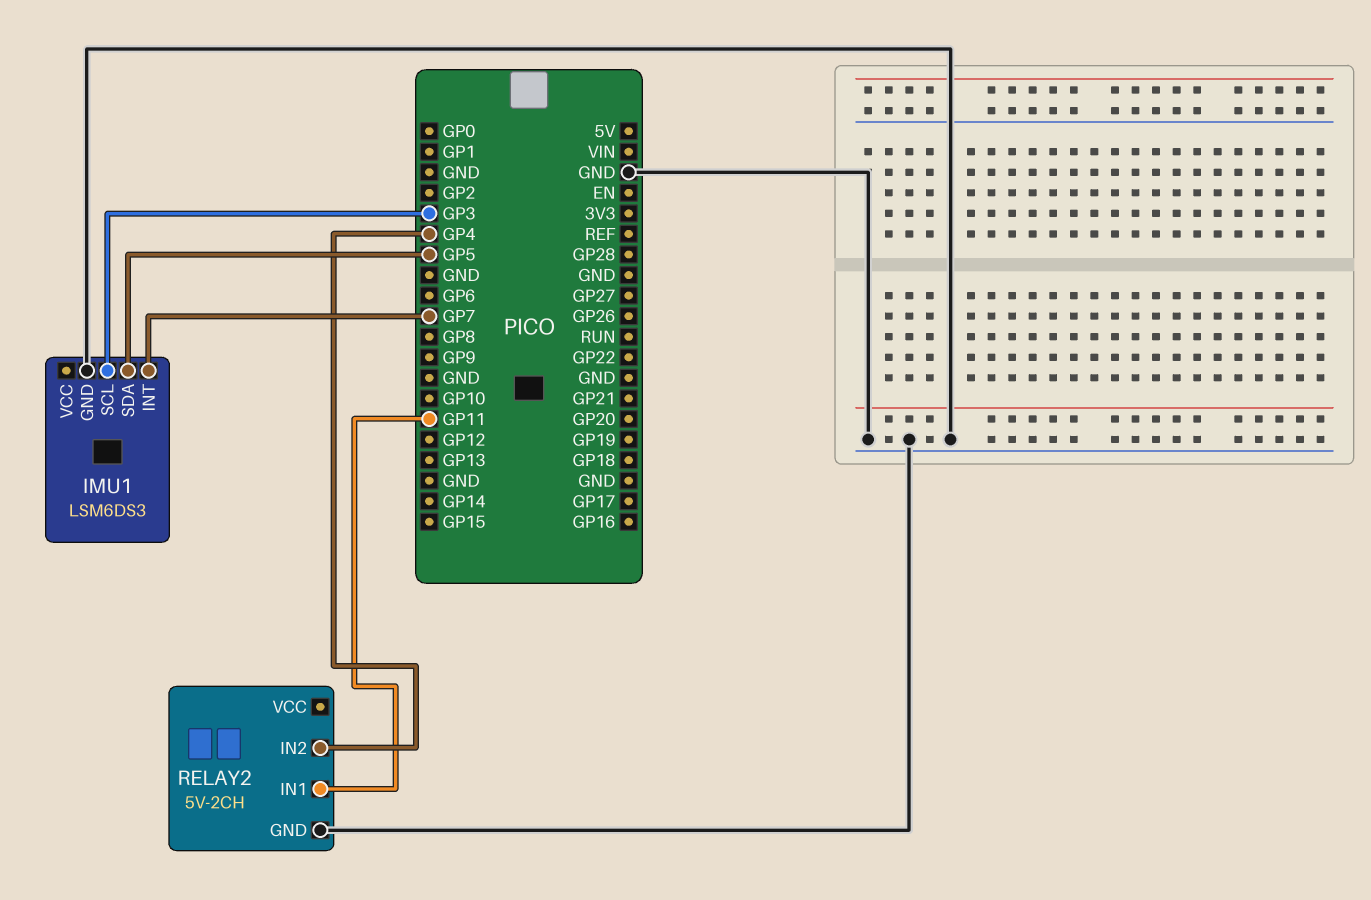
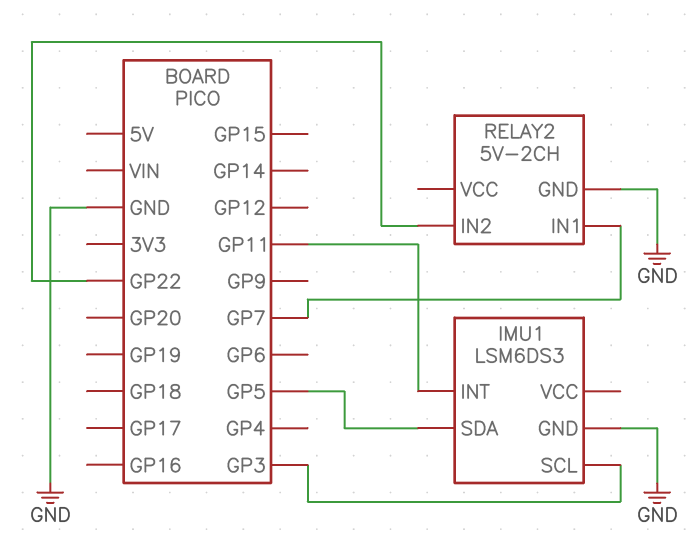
IMU1 pin INT: GP7 -> GP11
RELAY2 pin IN1: GP11 -> GP7
RELAY2 pin IN2: GP4 -> GP22

